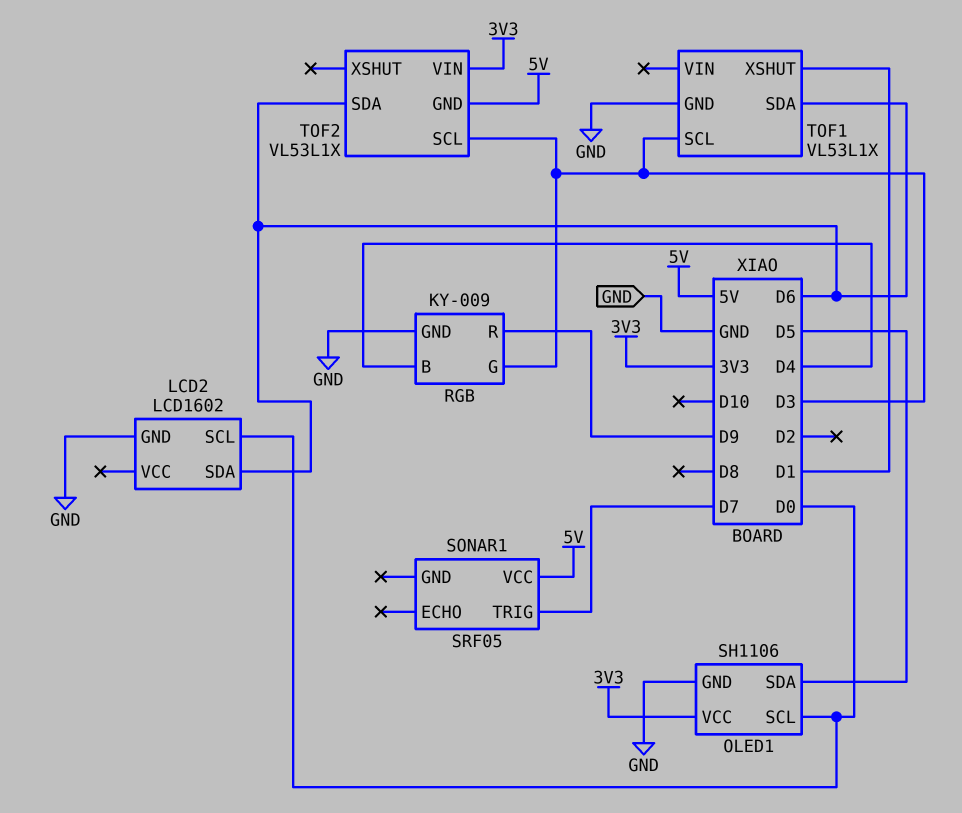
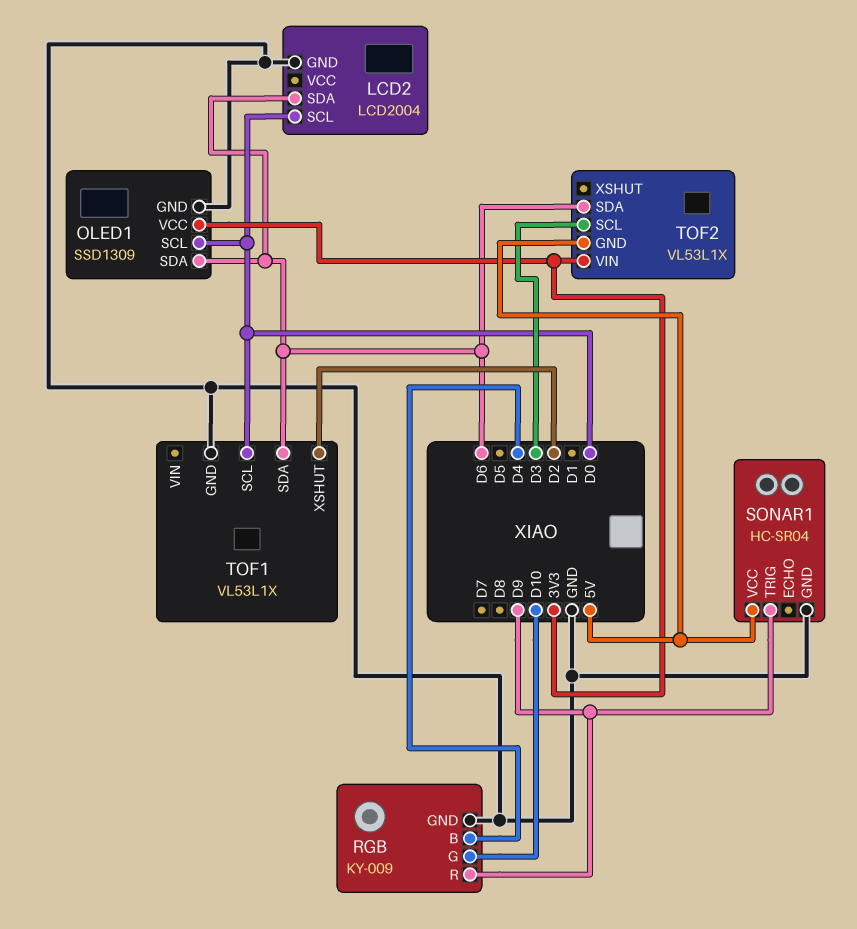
LCD2: LCD1602 -> LCD2004
OLED1: SH1106 -> SSD1309
OLED1 pin SDA: D5 -> D6
RGB pin G: D3 -> D10
SONAR1: SRF05 -> HC-SR04
SONAR1 pin GND: none -> GND
SONAR1 pin TRIG: D7 -> D9
TOF1 pin SCL: D3 -> D0
TOF1 pin XSHUT: D1 -> D2

